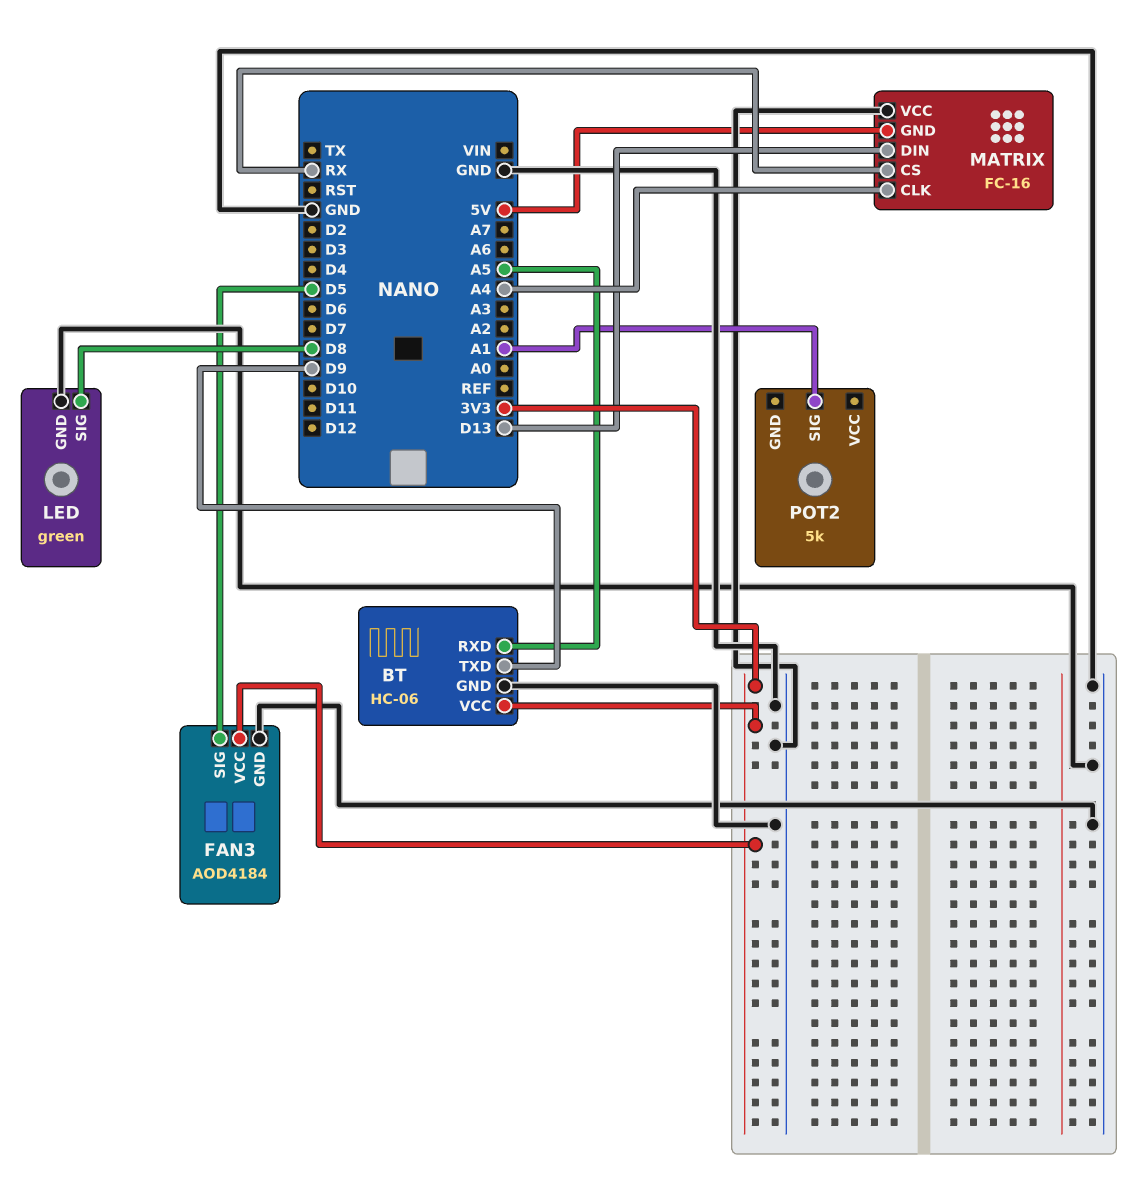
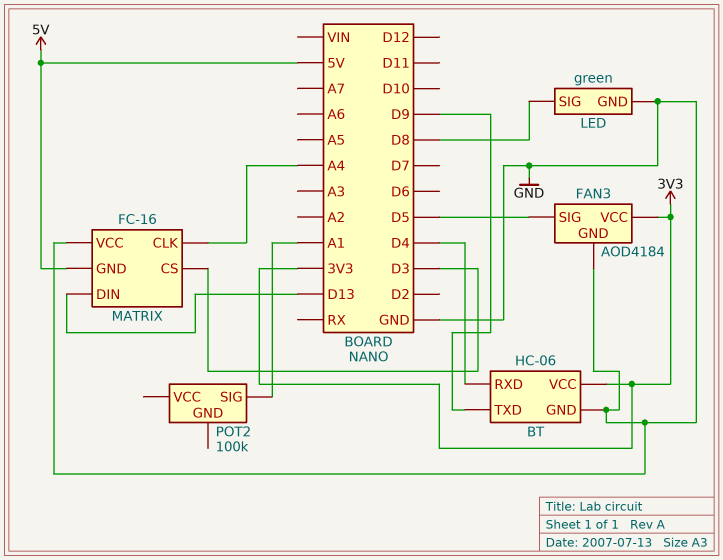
BT pin RXD: A5 -> D4
MATRIX pin CS: RX -> D3
POT2: 5k -> 100k

